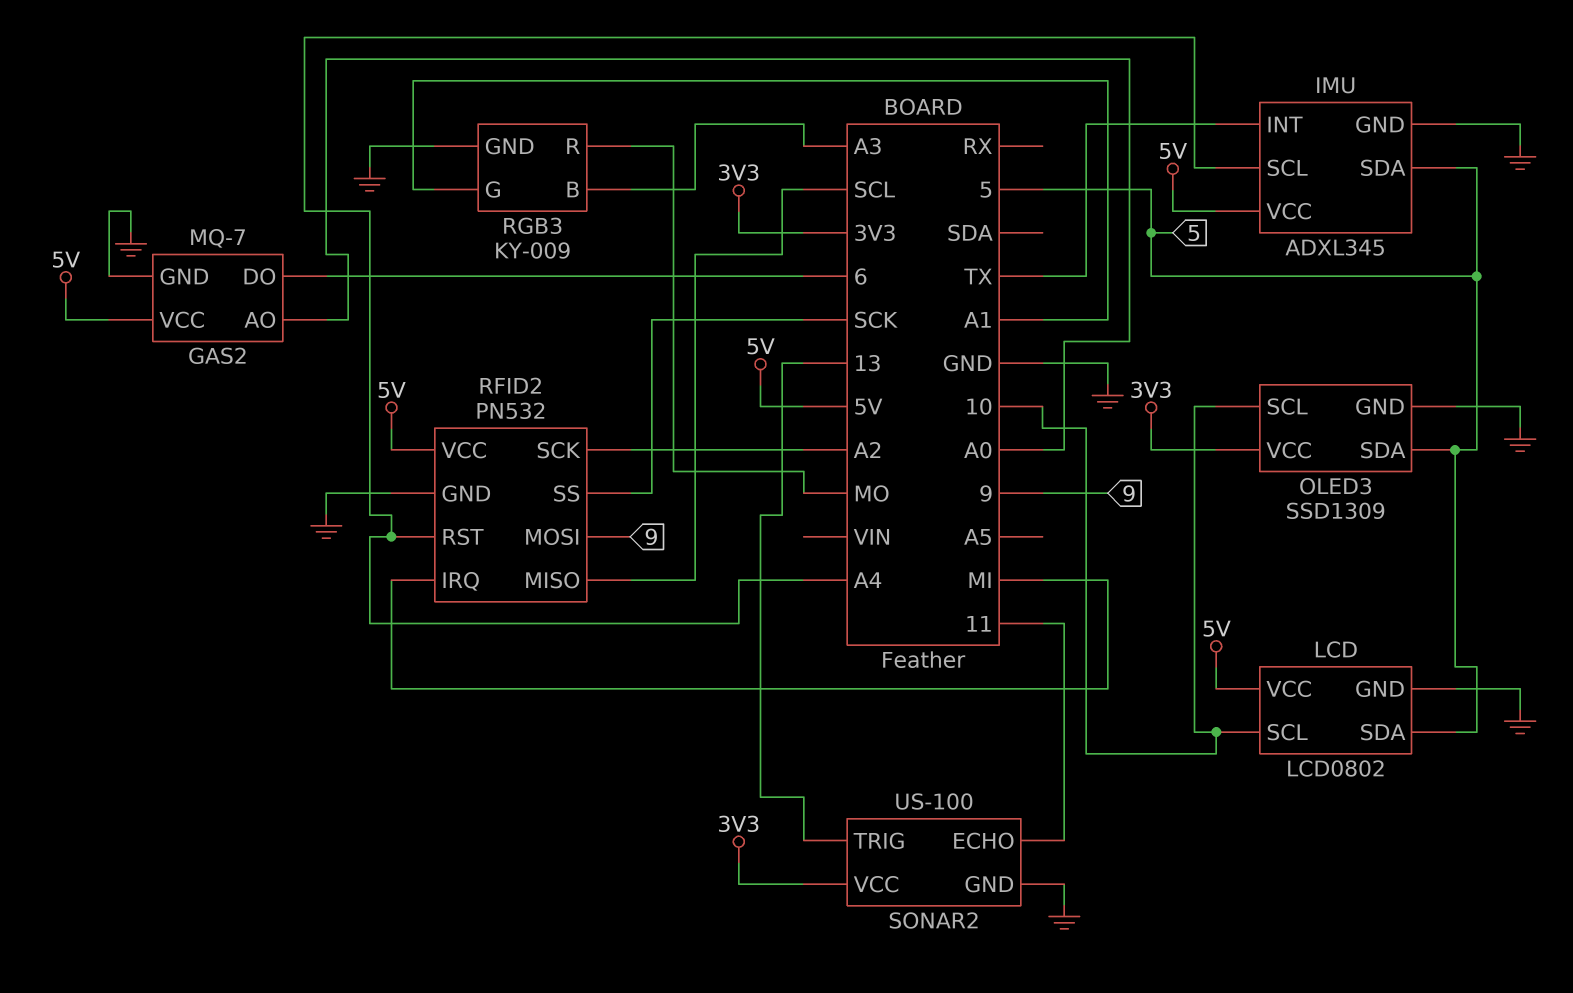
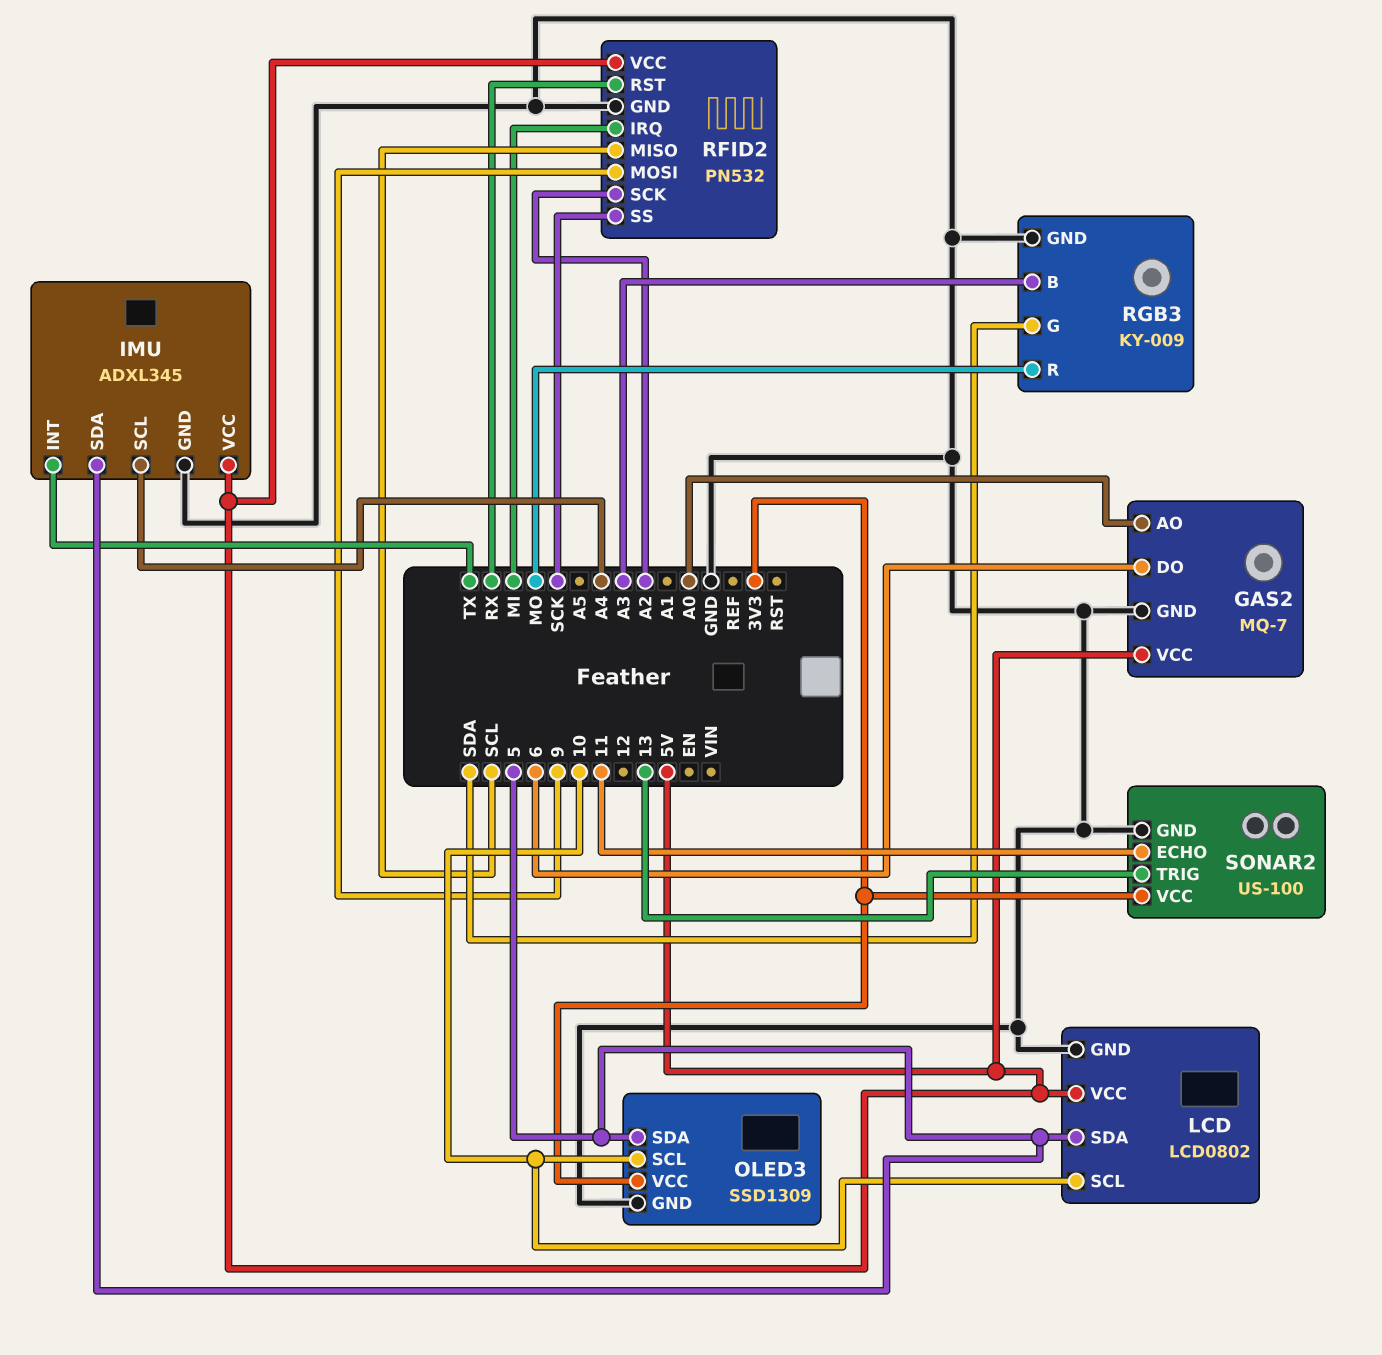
RFID2 pin RST: A4 -> RX
RGB3 pin G: A1 -> SDA

